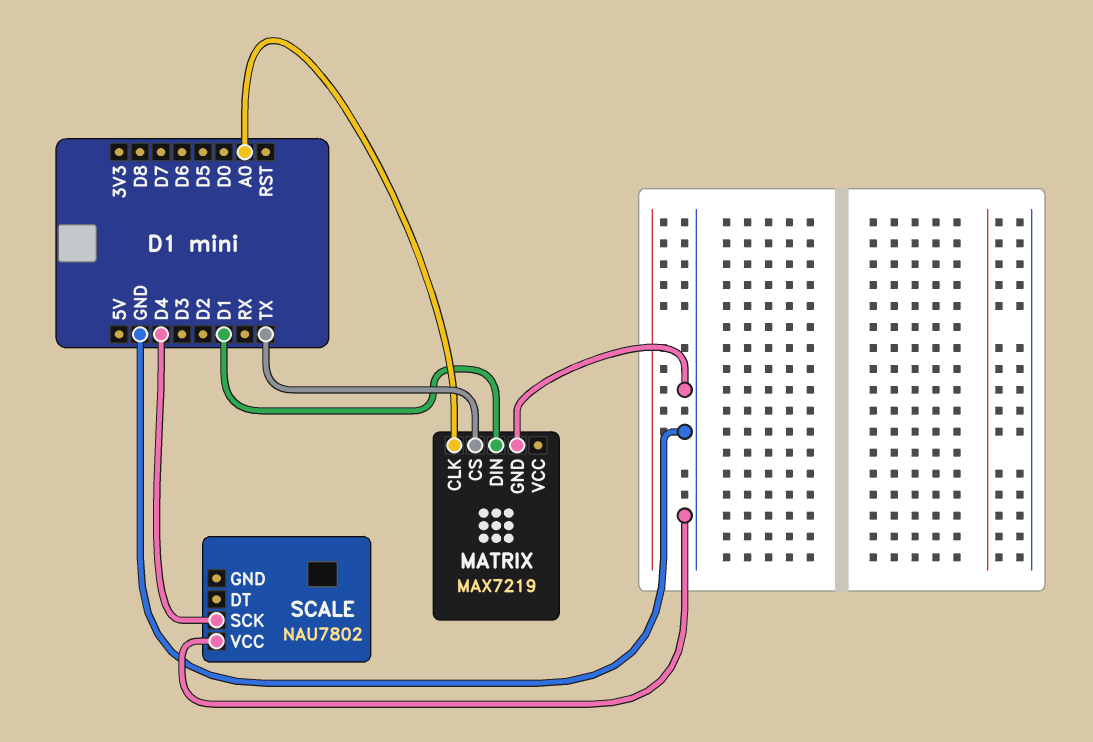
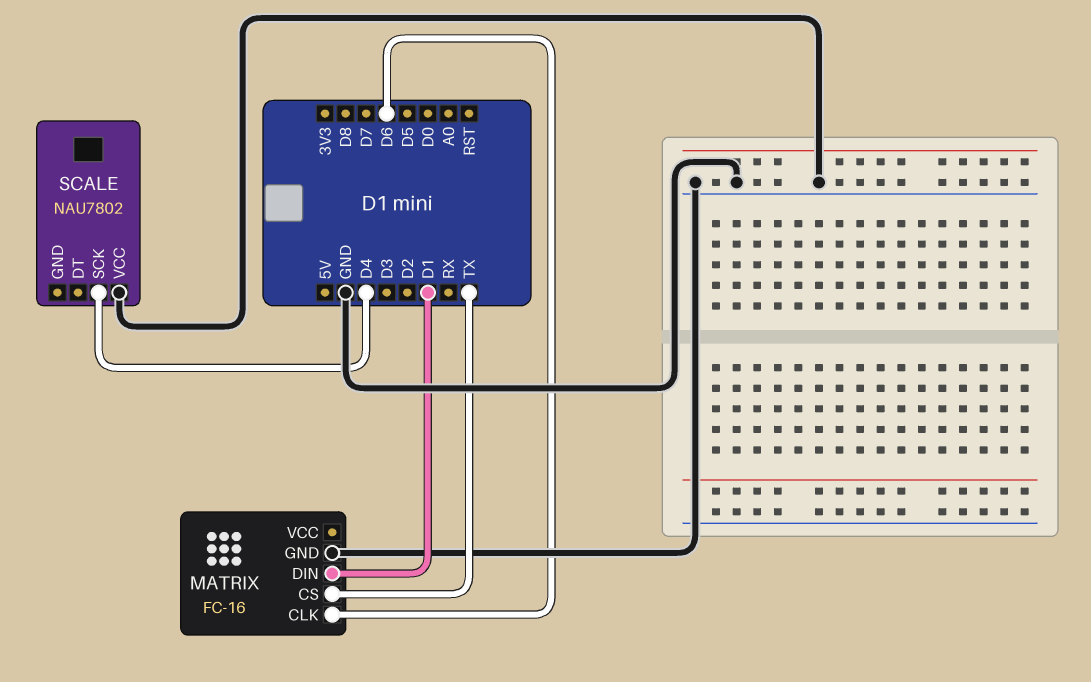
MATRIX: MAX7219 -> FC-16
MATRIX pin CLK: A0 -> D6

